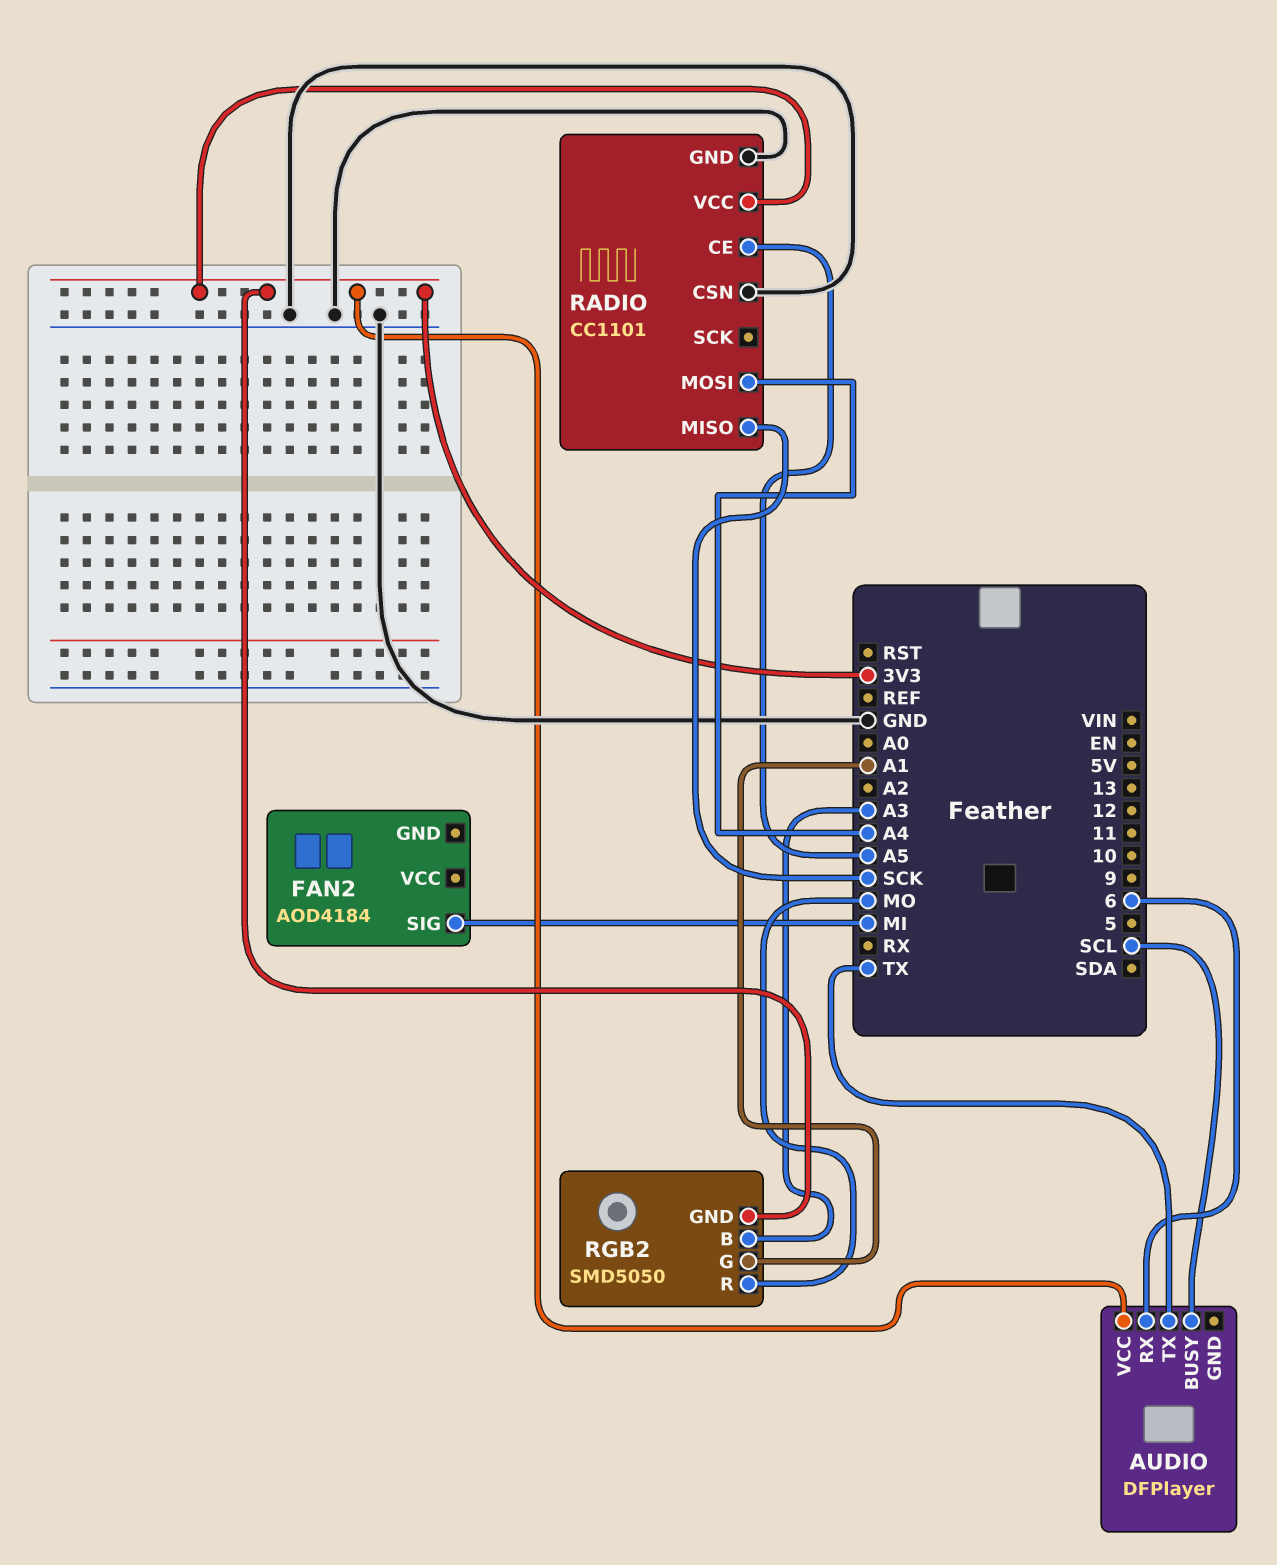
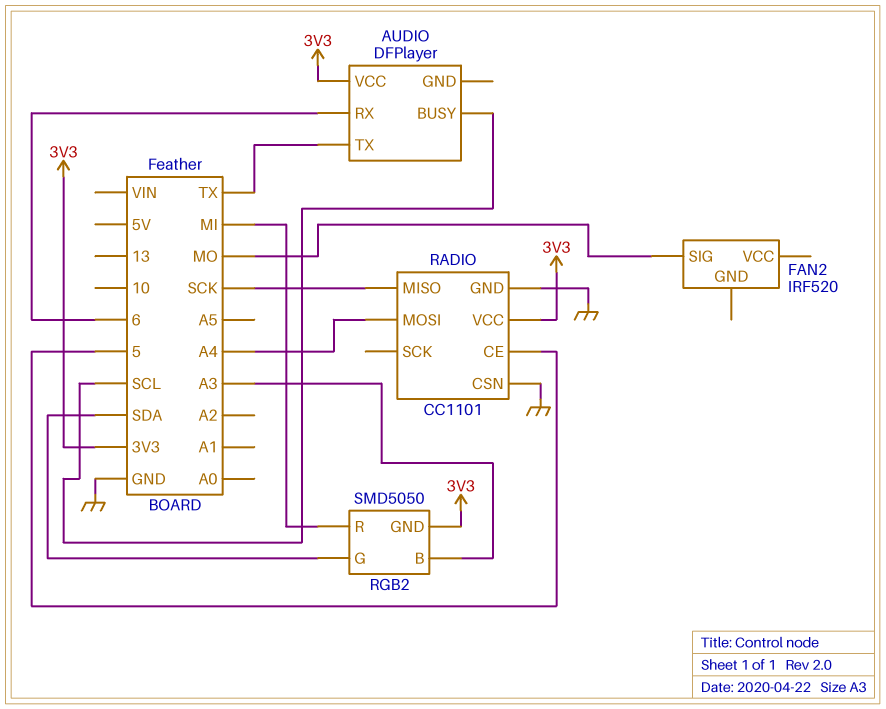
FAN2: AOD4184 -> IRF520
FAN2 pin SIG: MI -> MO
RADIO pin CE: A5 -> 5
RGB2 pin G: A1 -> SDA
RGB2 pin R: MO -> MI

